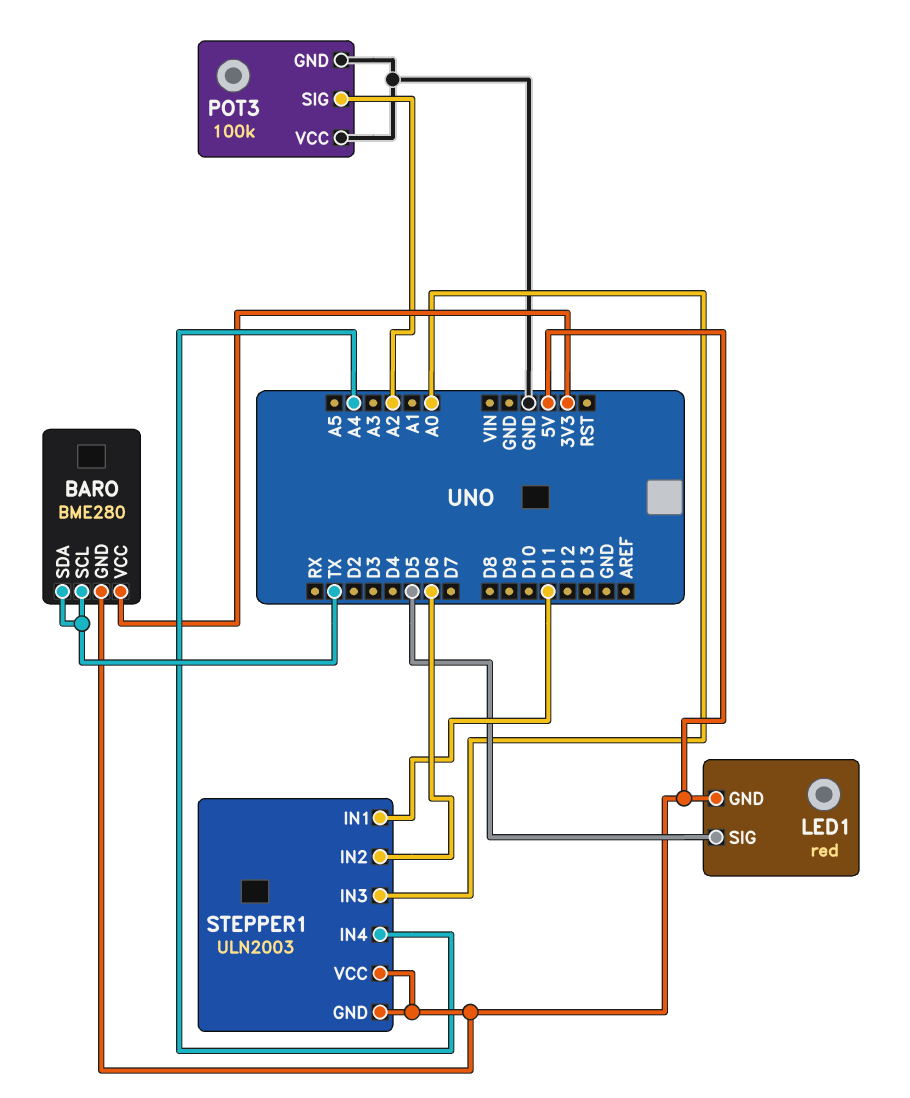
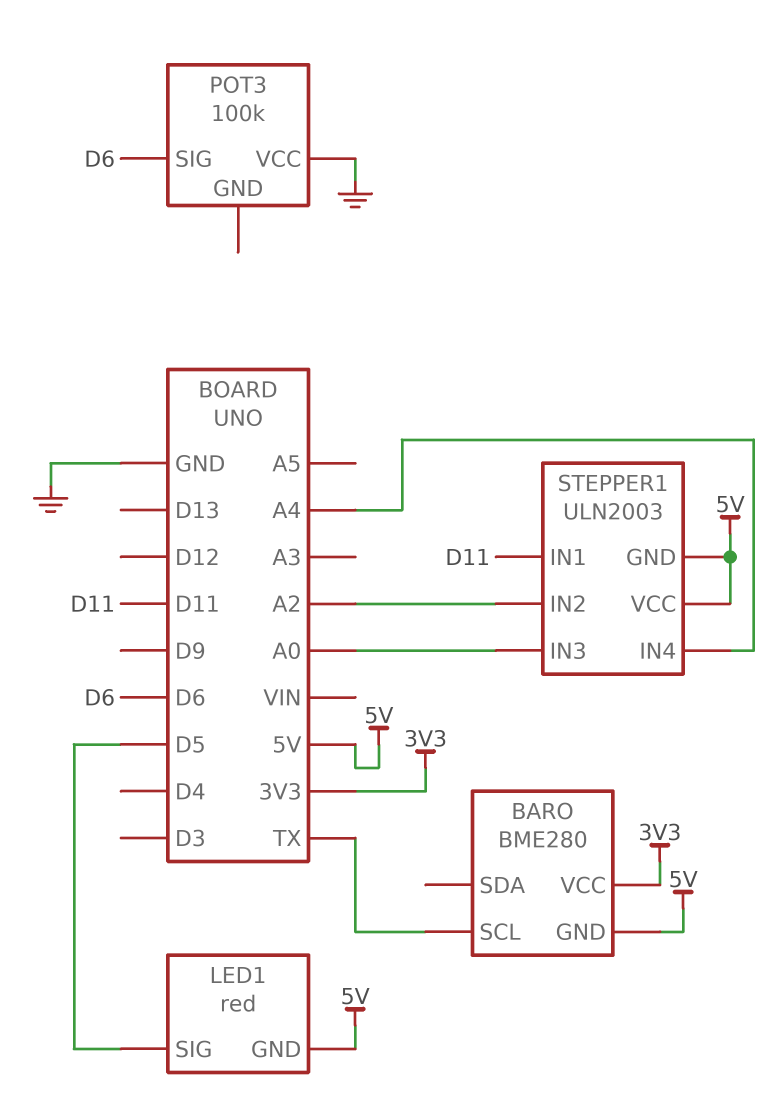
BARO pin SDA: TX -> none
POT3 pin GND: GND -> none
POT3 pin SIG: A2 -> D6
STEPPER1 pin IN2: D6 -> A2

